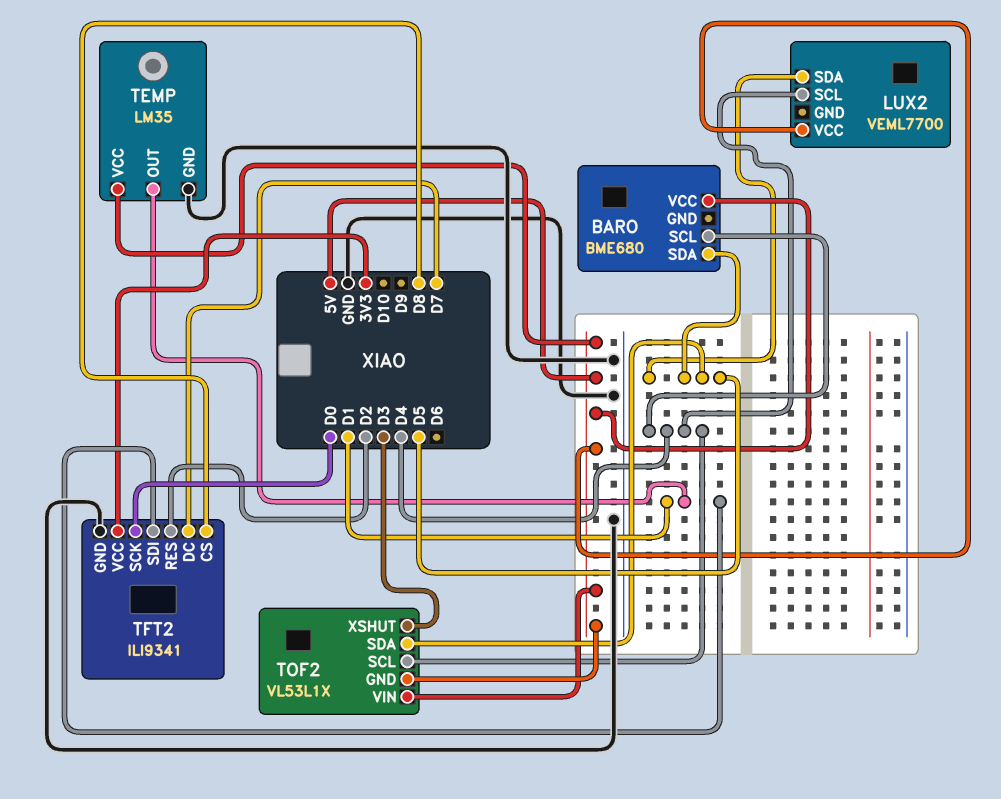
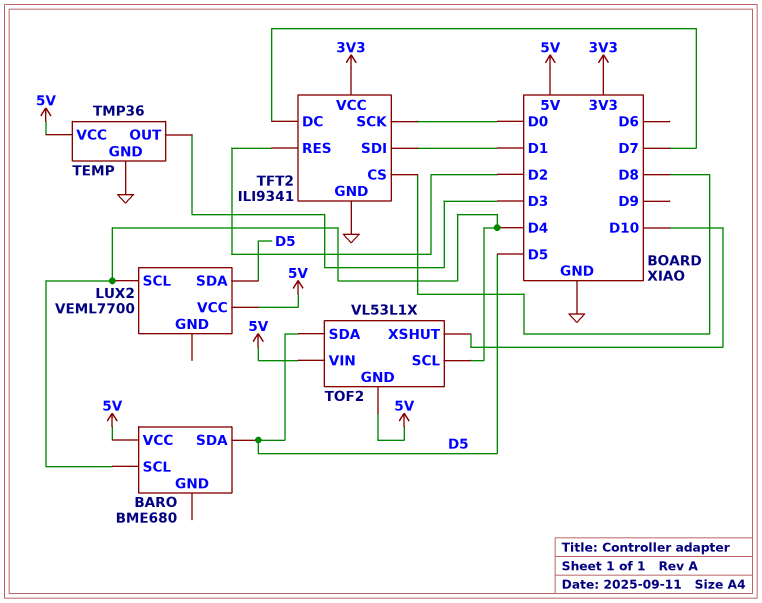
TEMP: LM35 -> TMP36
TEMP pin OUT: D1 -> D3
TOF2 pin XSHUT: D3 -> D10

